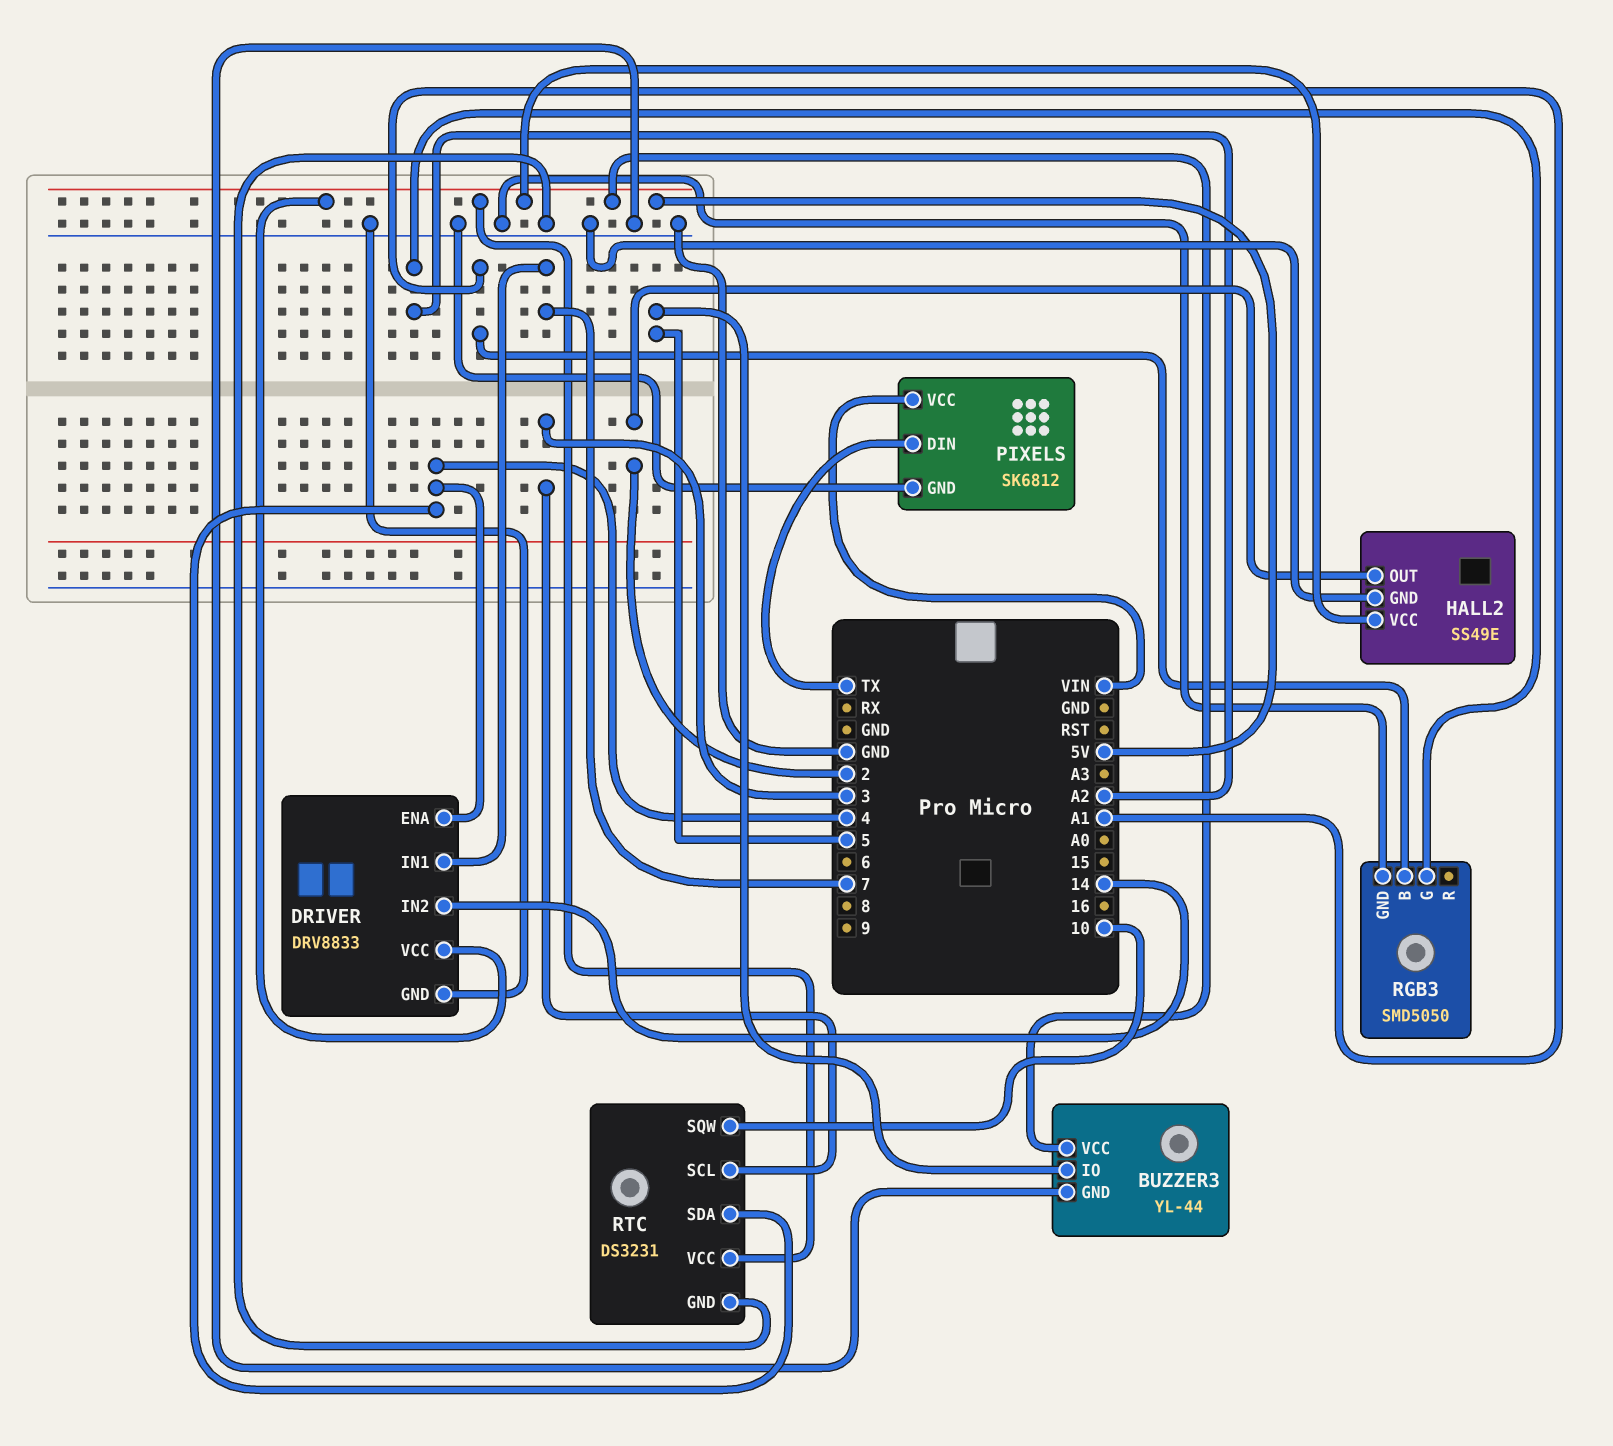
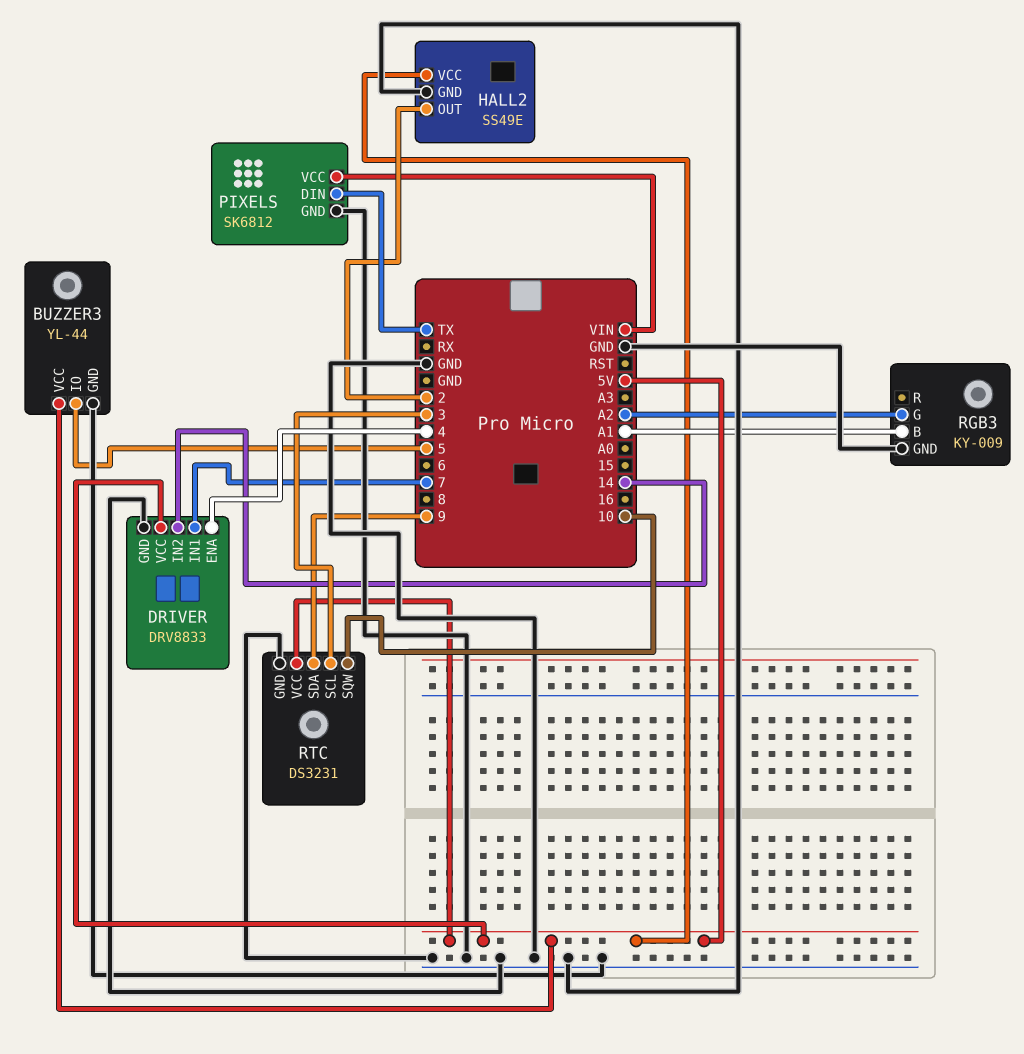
RGB3: SMD5050 -> KY-009
RTC pin SDA: 4 -> 9

